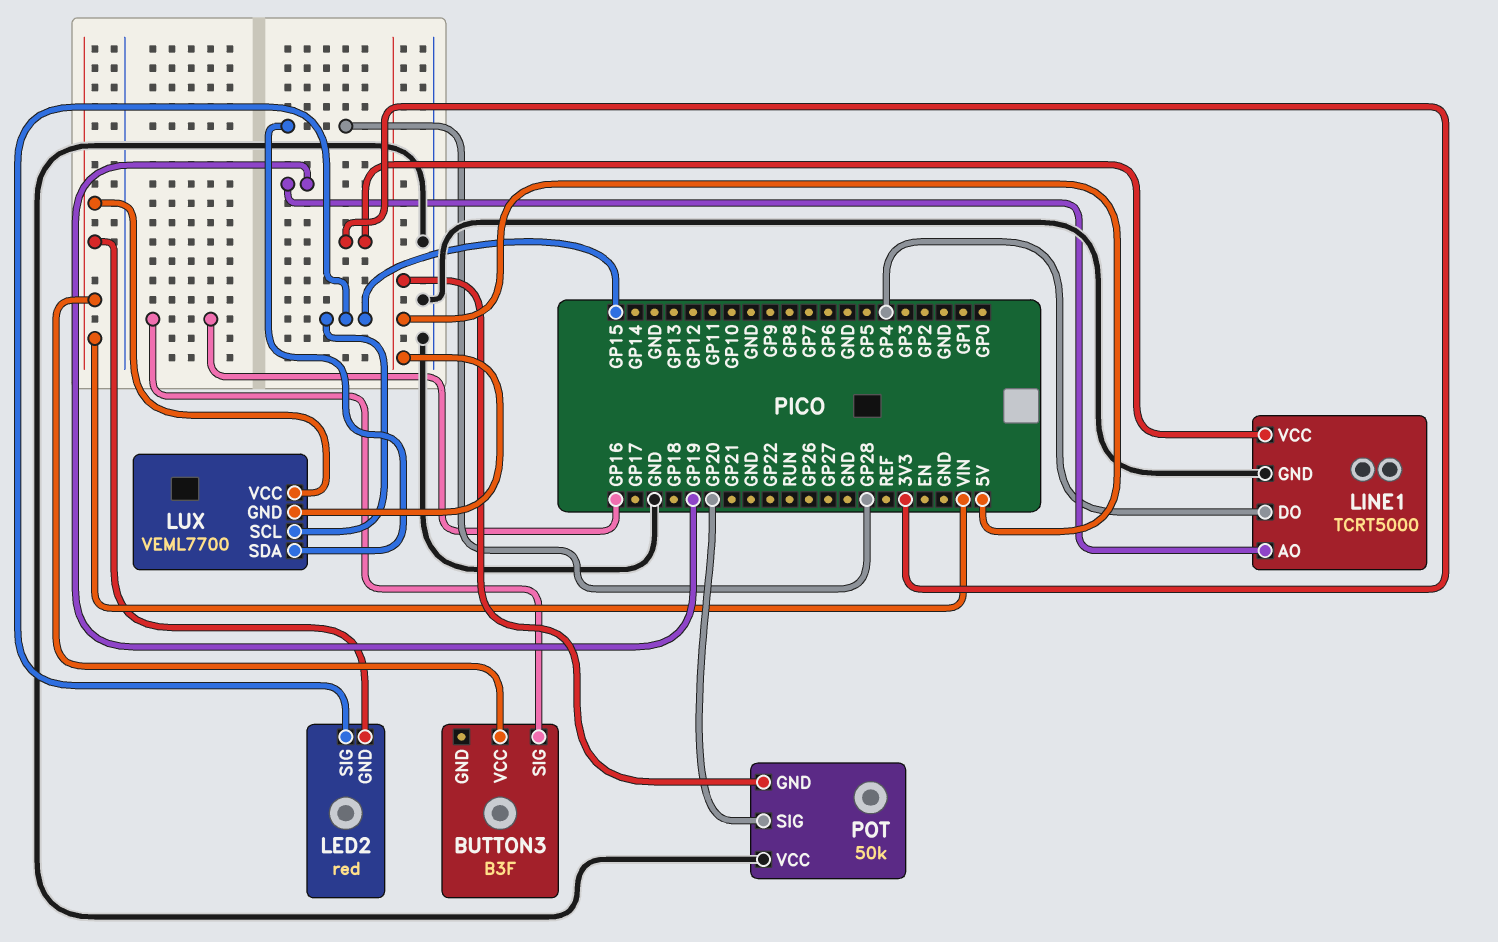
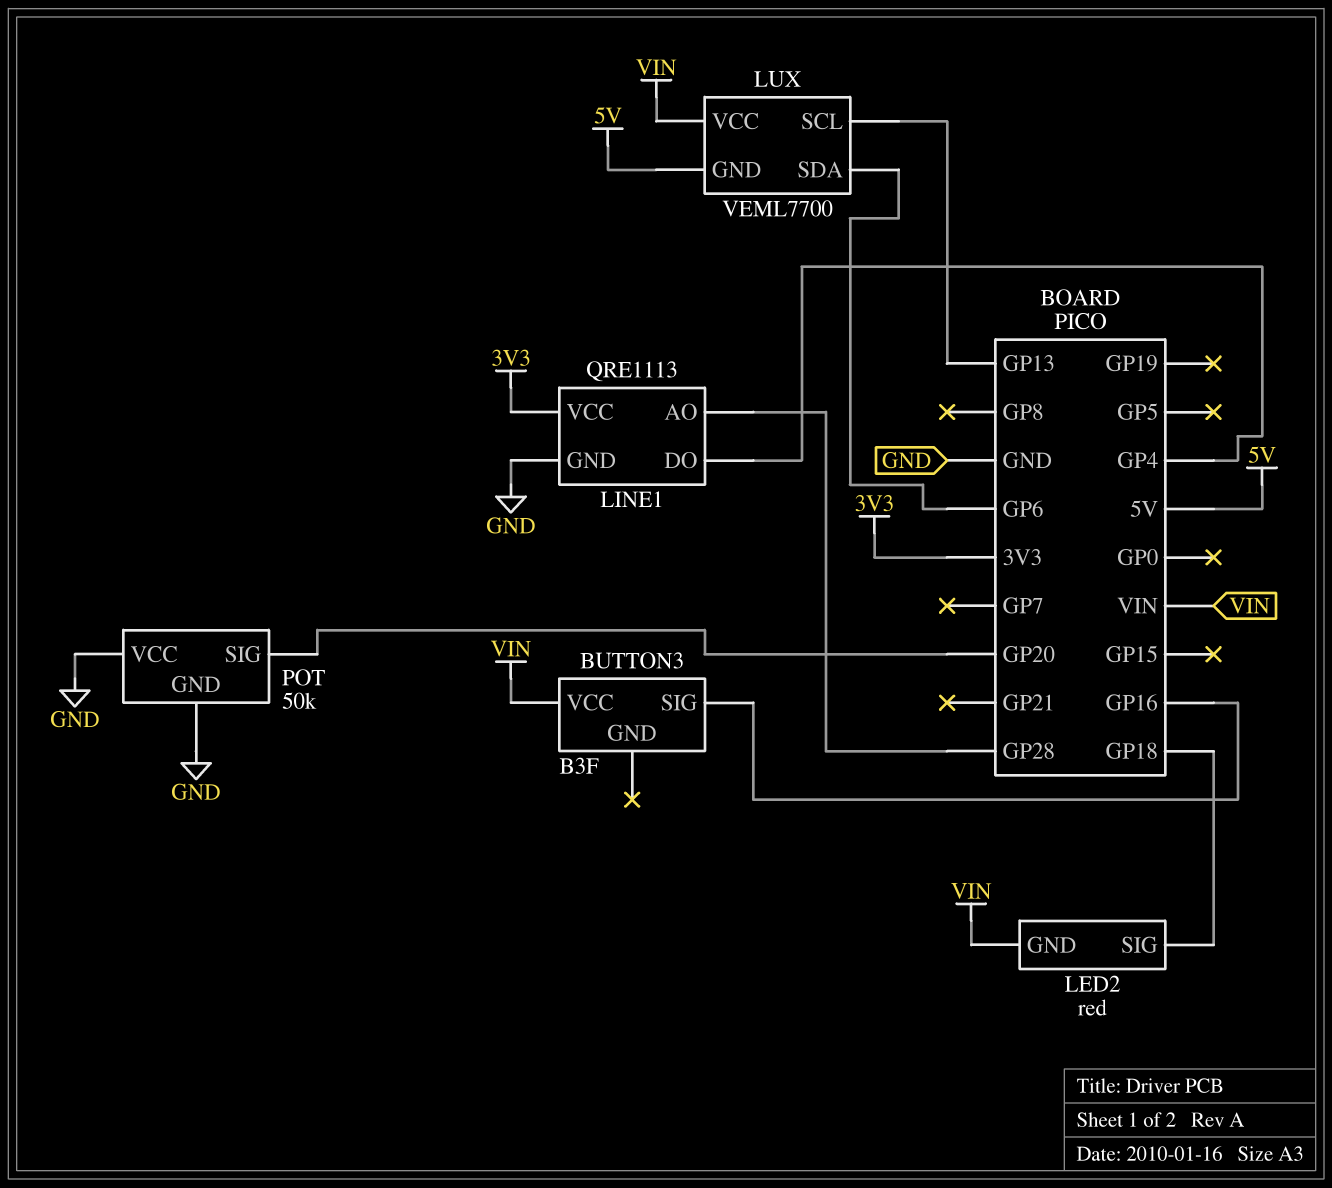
LED2 pin SIG: GP15 -> GP18
LINE1: TCRT5000 -> QRE1113
LINE1 pin AO: GP19 -> GP28
LUX pin SCL: GP15 -> GP13
LUX pin SDA: GP28 -> GP6
POT pin GND: 5V -> GND

